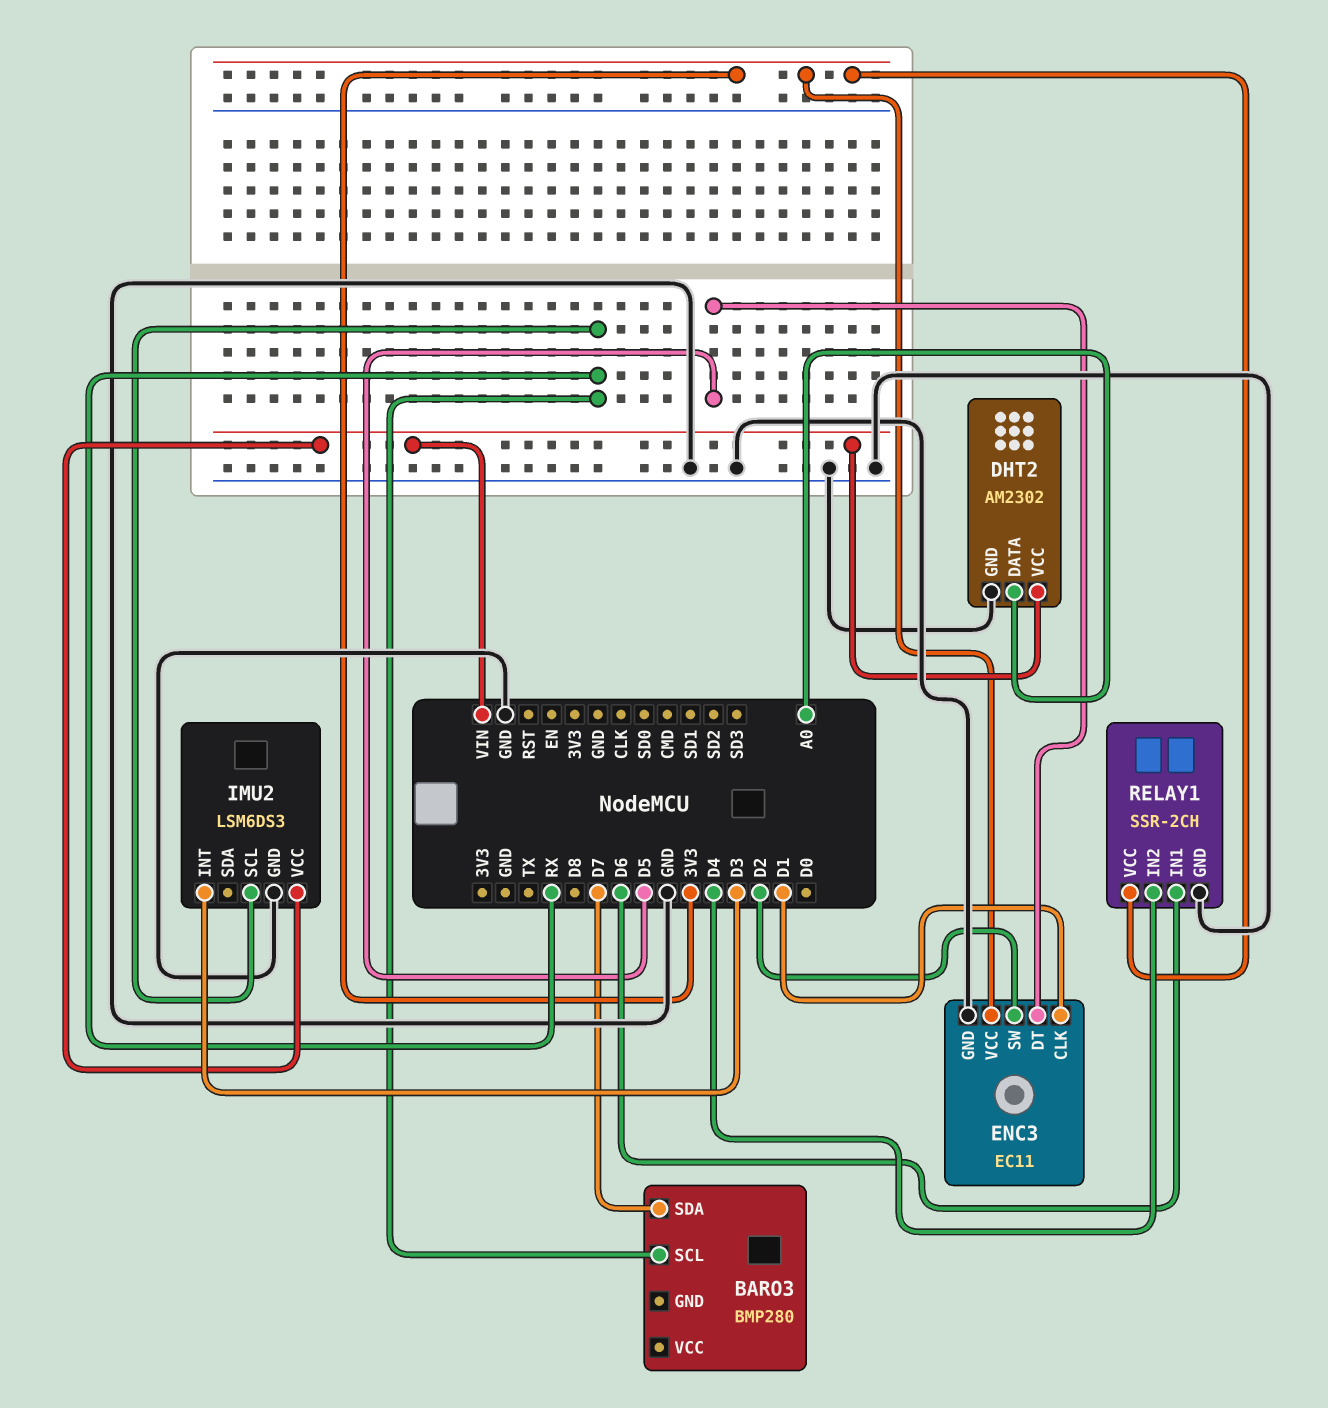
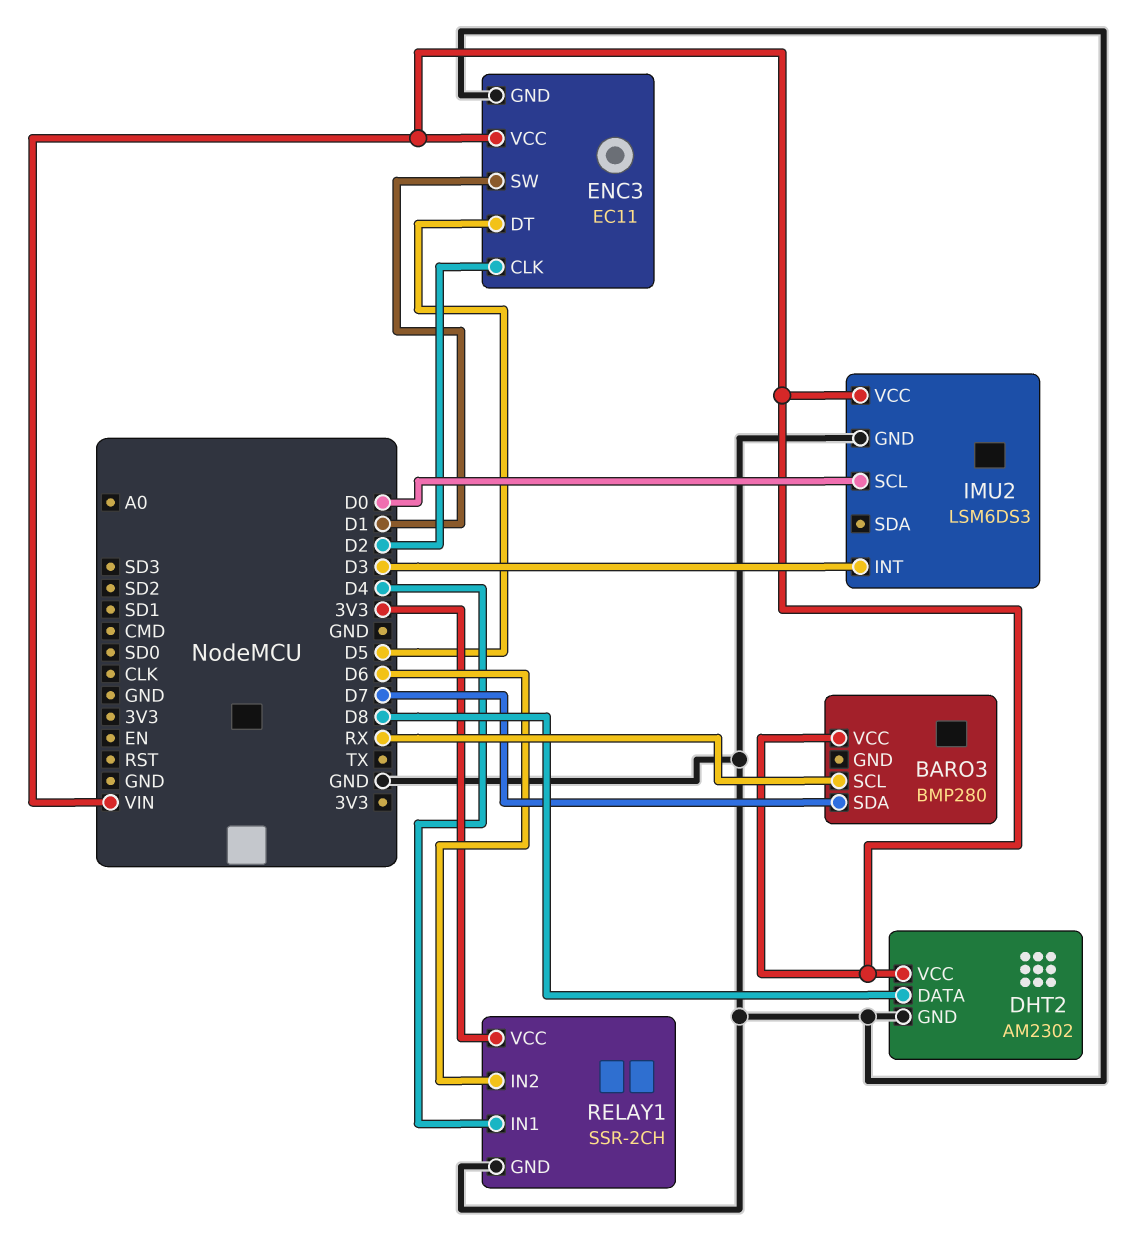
BARO3 pin VCC: none -> VIN
DHT2 pin DATA: A0 -> D8
ENC3 pin CLK: D1 -> D2
ENC3 pin SW: D2 -> D1
ENC3 pin VCC: 3V3 -> VIN
IMU2 pin SCL: RX -> D0
RELAY1 pin IN1: D6 -> D4
RELAY1 pin IN2: D4 -> D6

